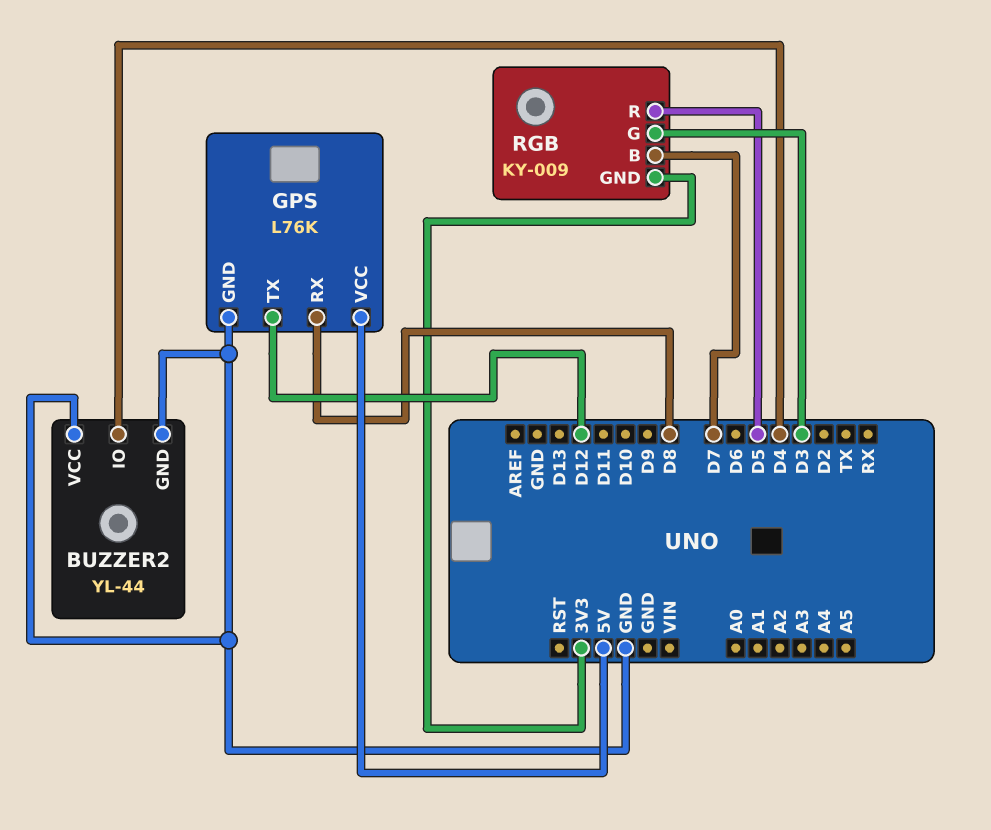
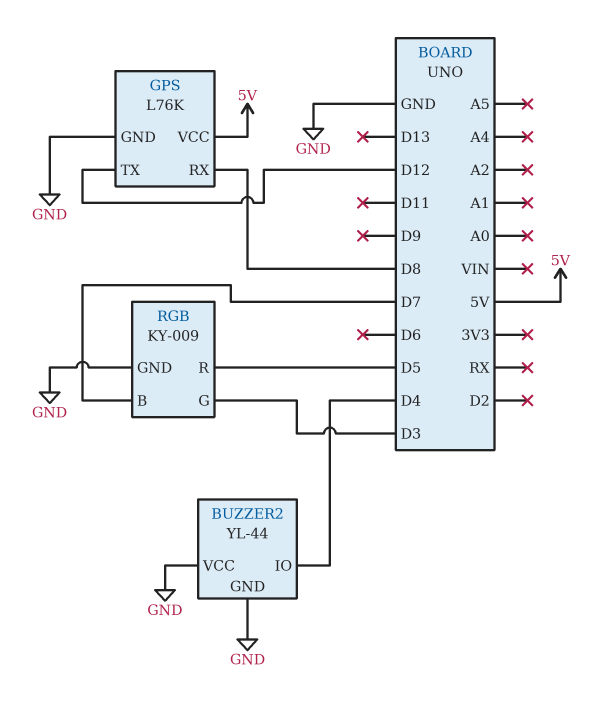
RGB pin GND: 3V3 -> GND

